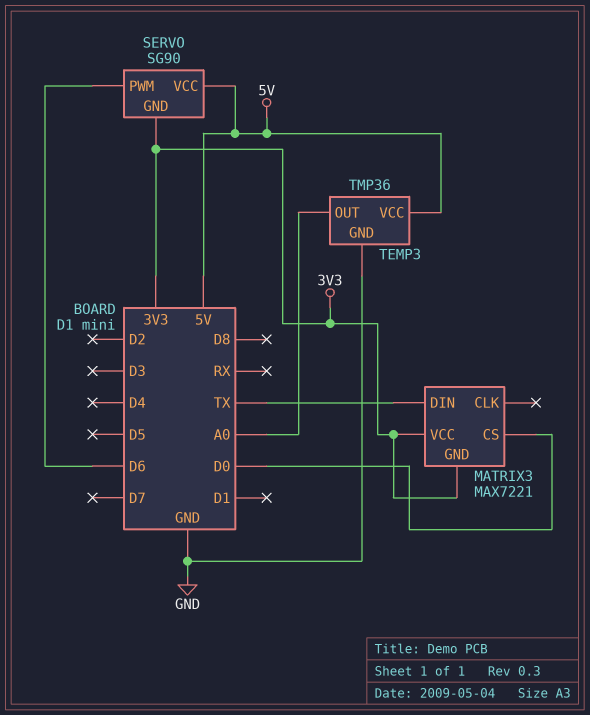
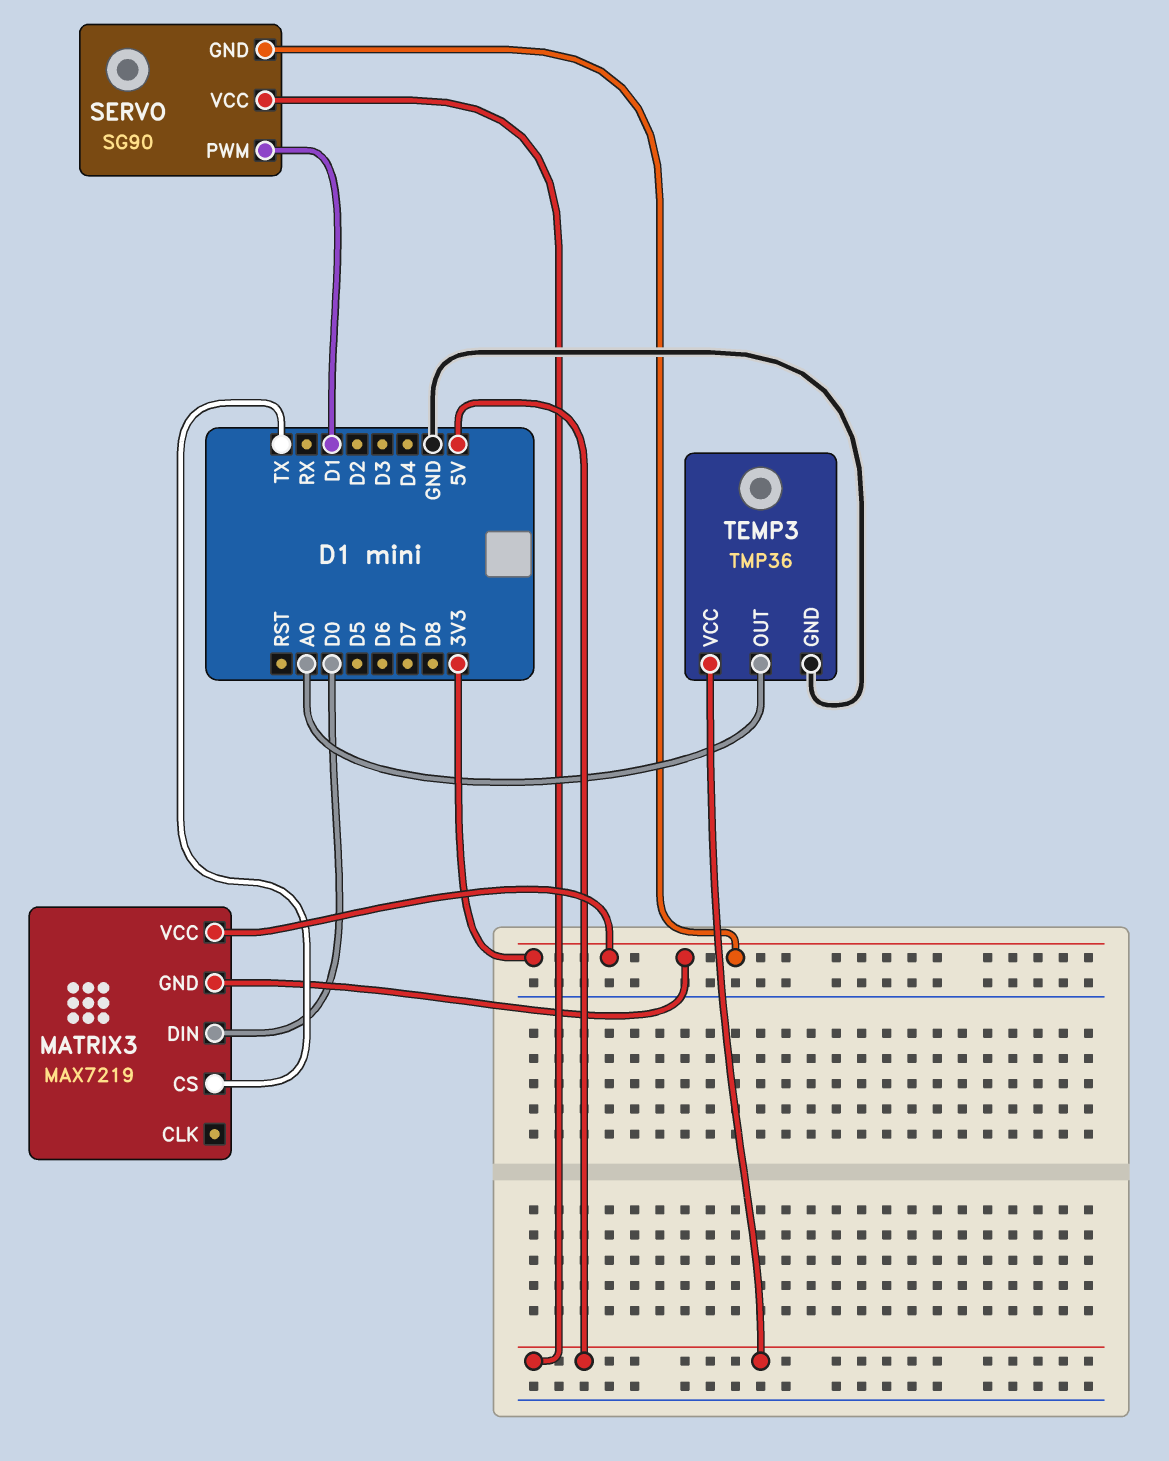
MATRIX3: MAX7221 -> MAX7219
MATRIX3 pin CS: D0 -> TX
MATRIX3 pin DIN: TX -> D0
SERVO pin PWM: D6 -> D1

